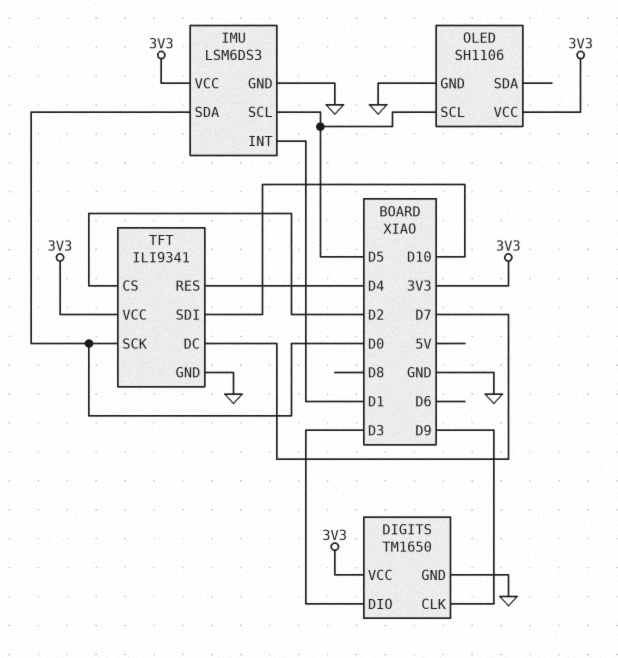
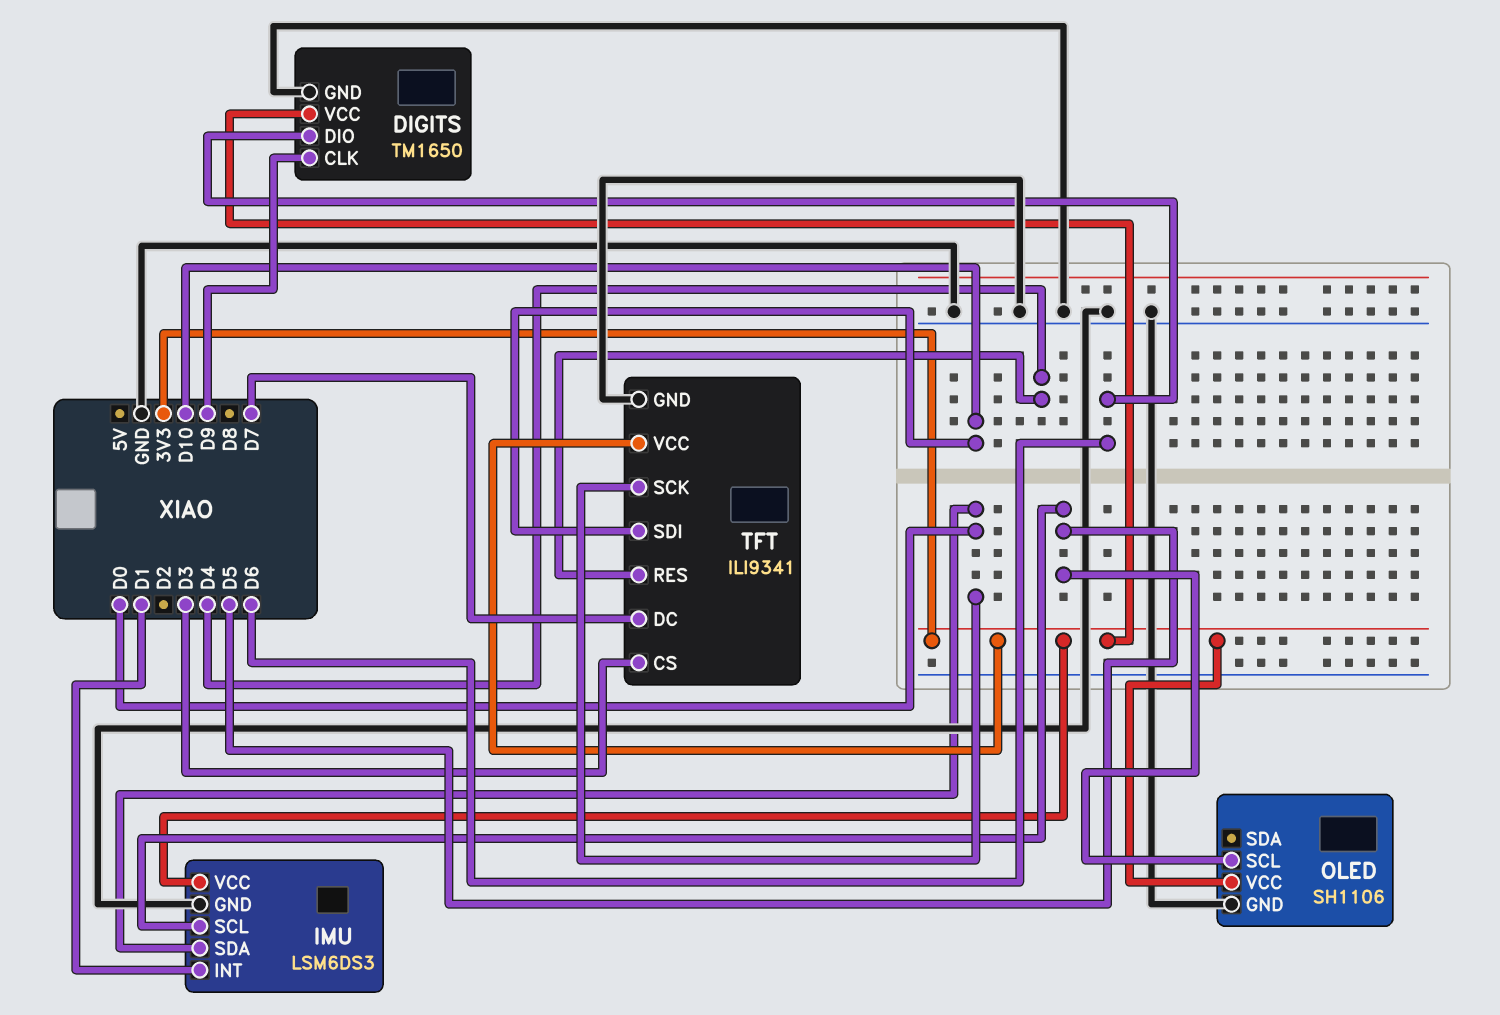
DIGITS pin DIO: D3 -> D6
TFT pin CS: D2 -> D3

